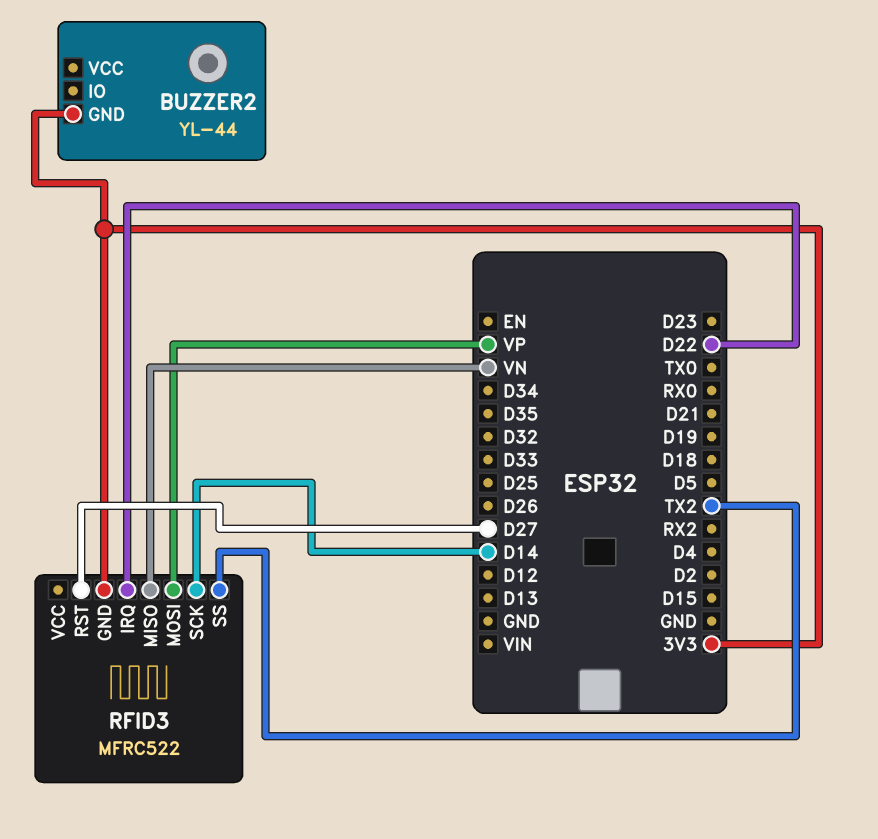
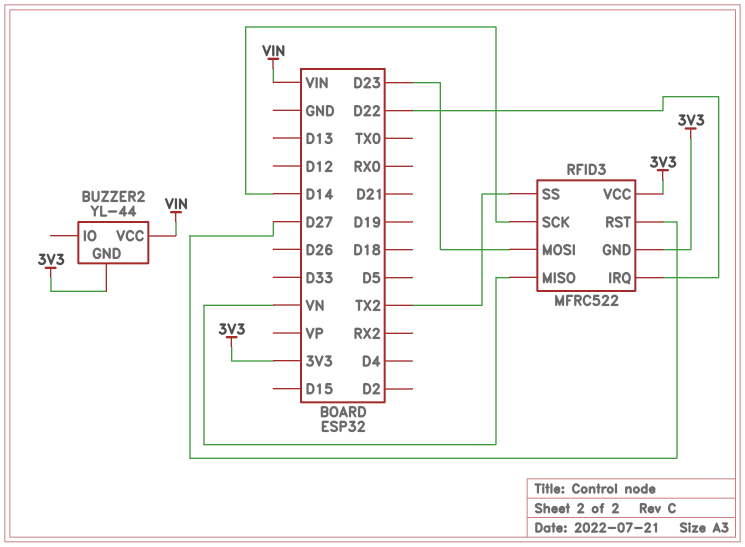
BUZZER2 pin VCC: none -> VIN
RFID3 pin MOSI: VP -> D23
RFID3 pin VCC: none -> 3V3

